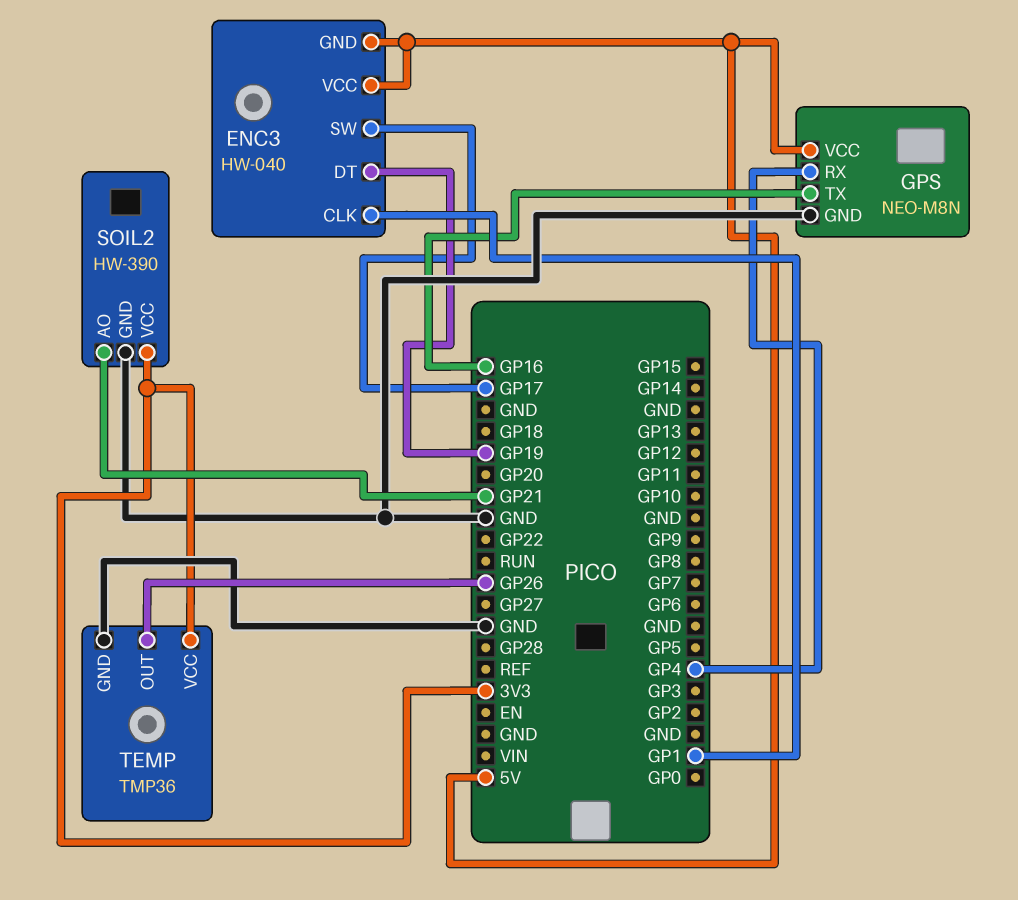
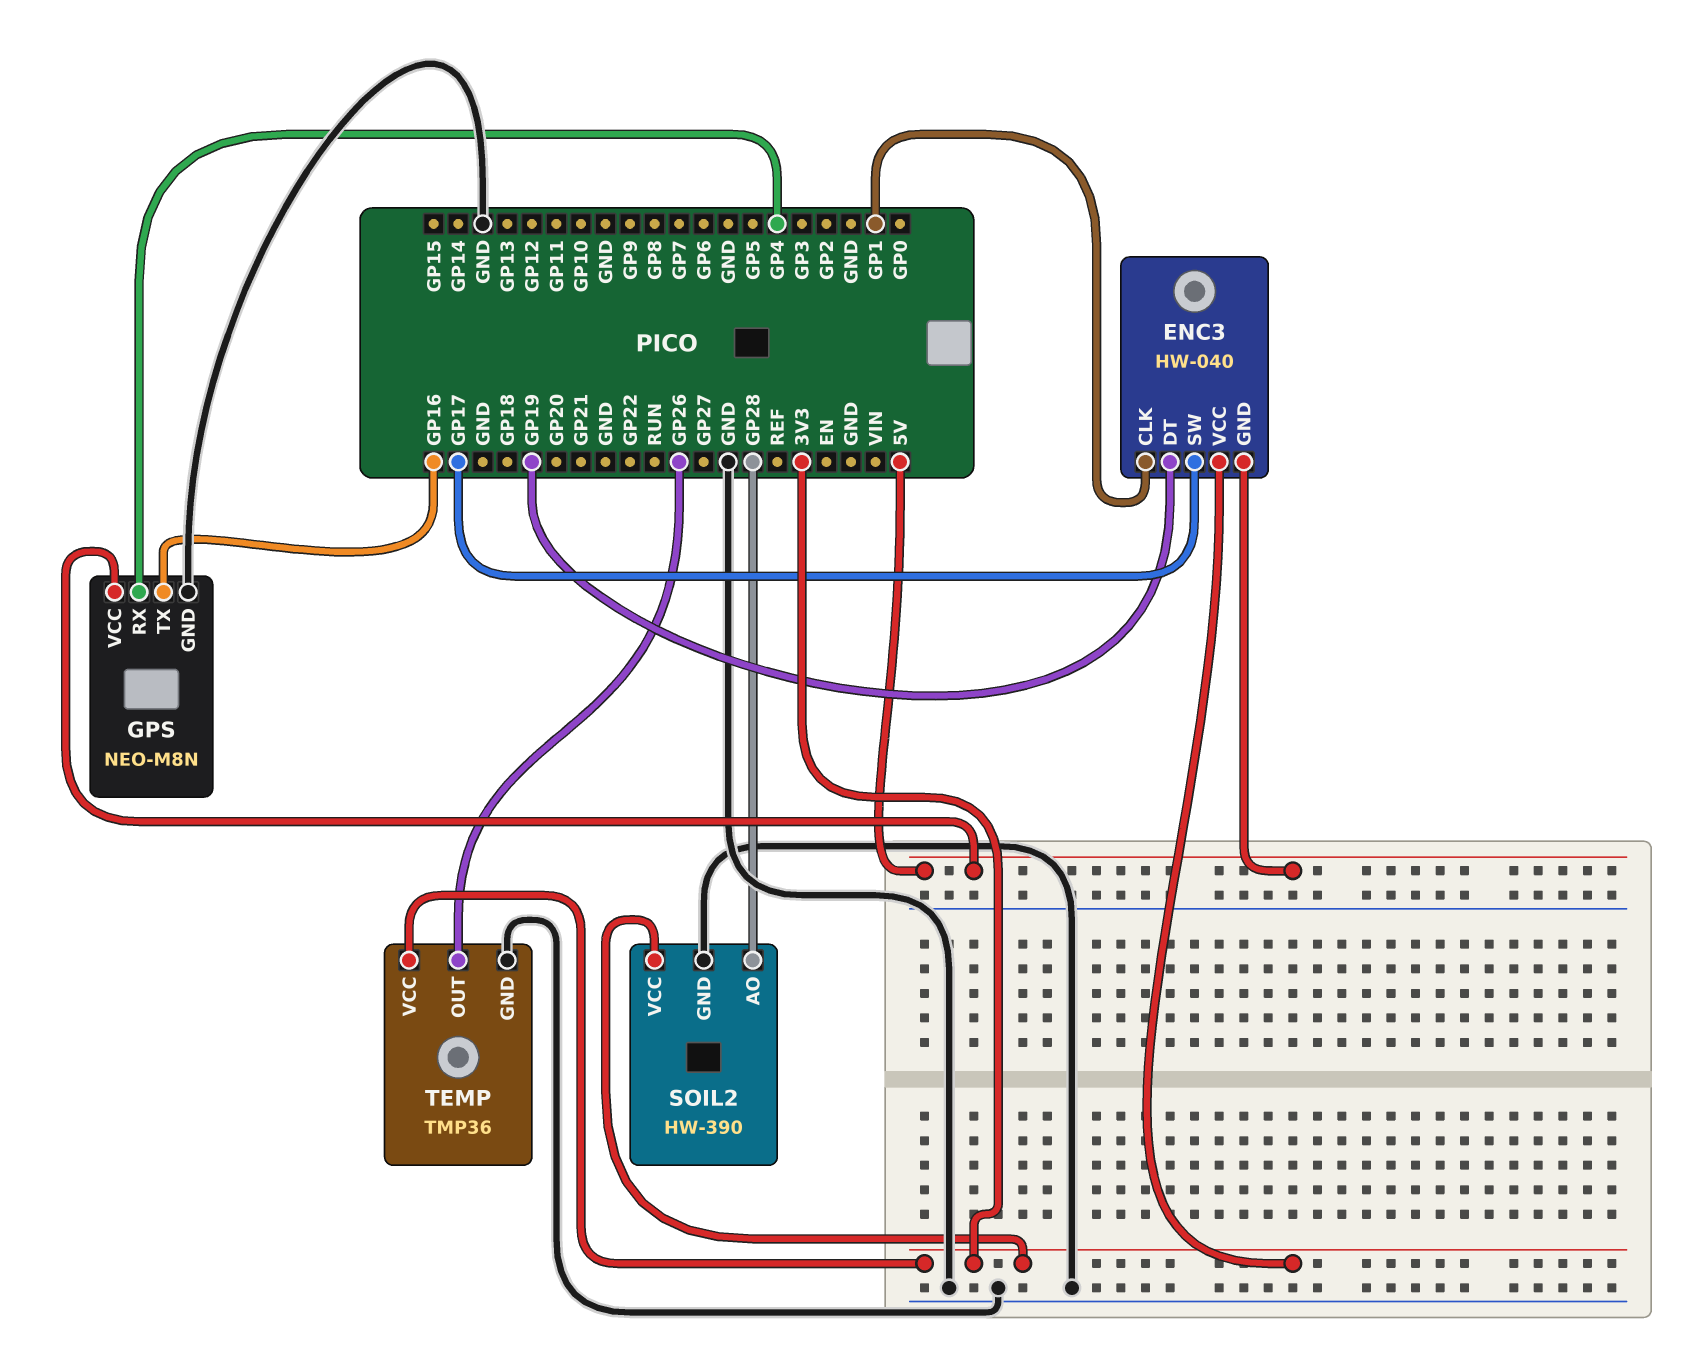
ENC3 pin VCC: 5V -> 3V3
SOIL2 pin AO: GP21 -> GP28

